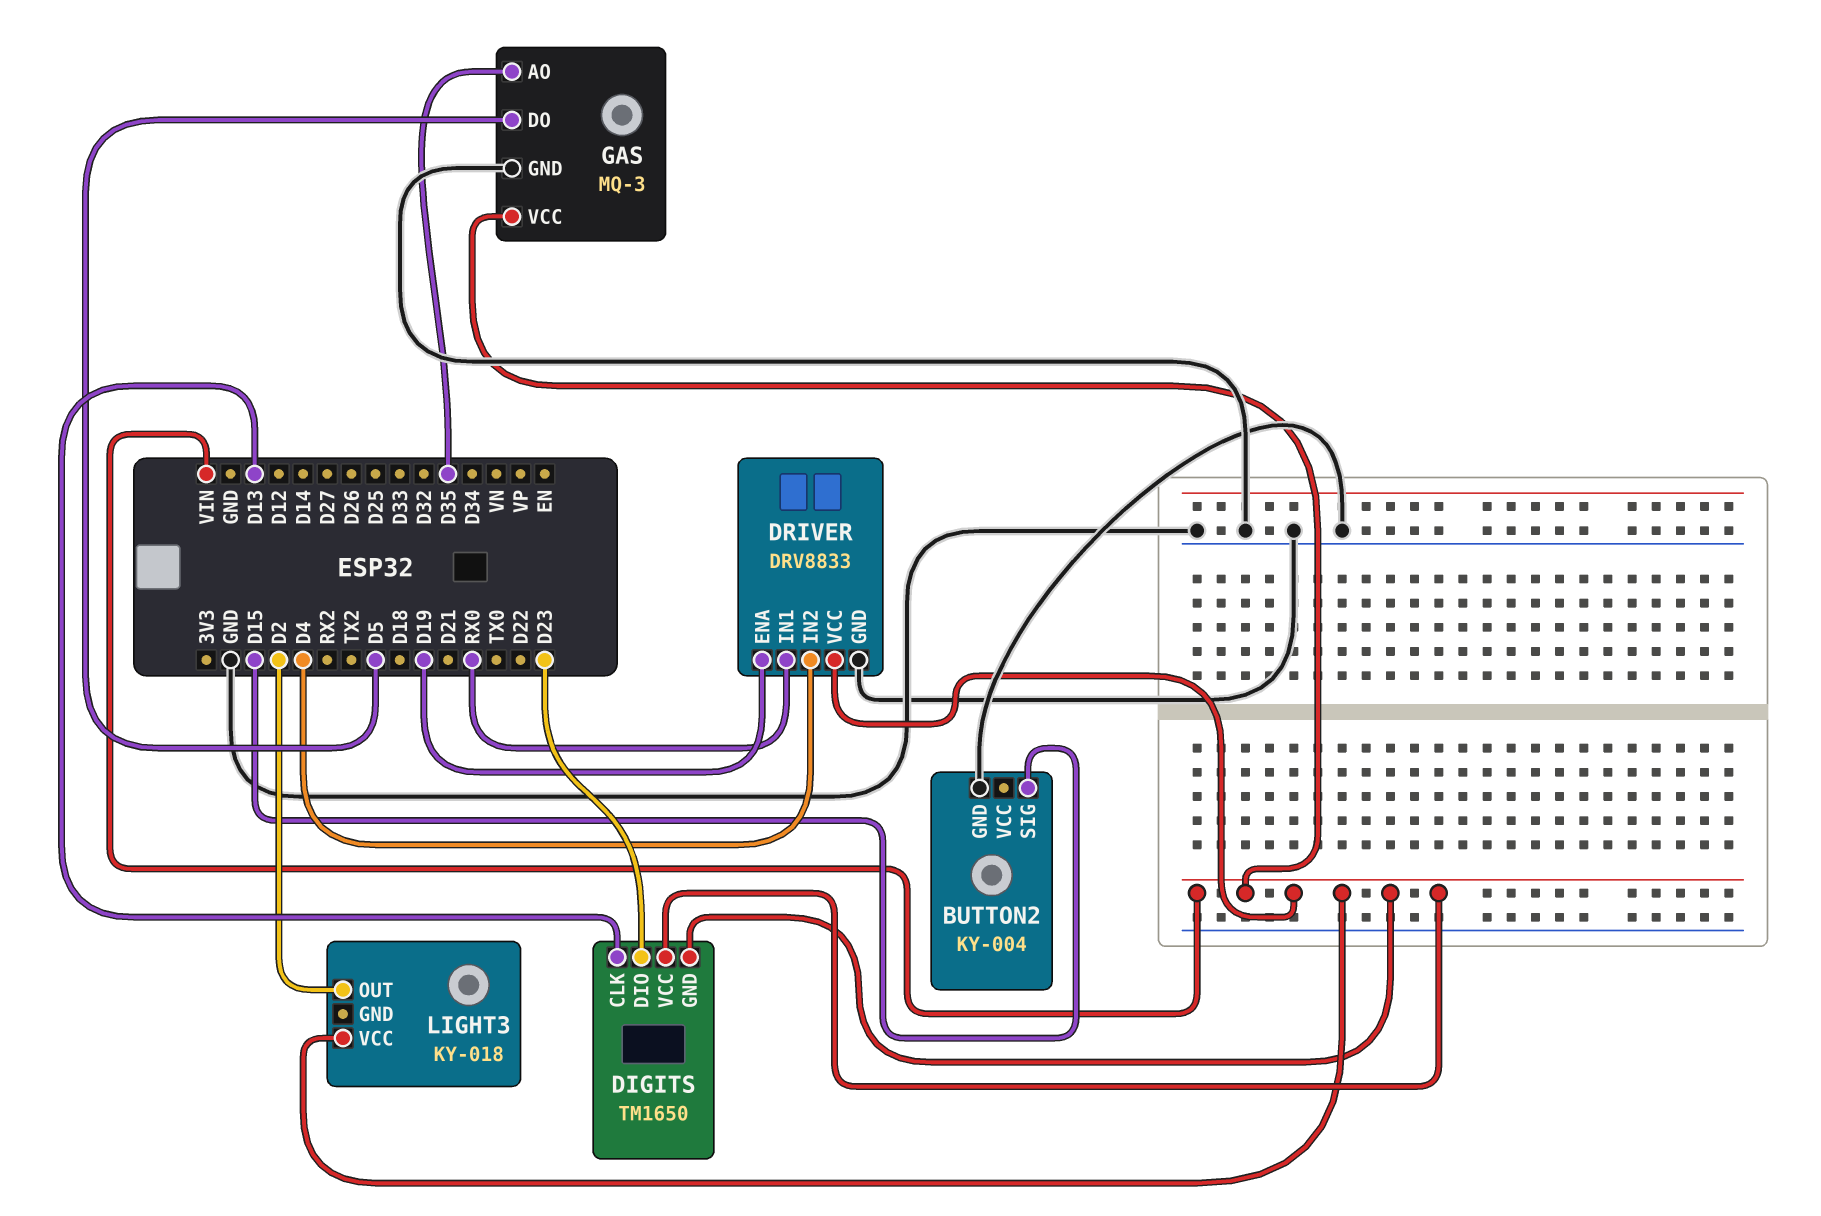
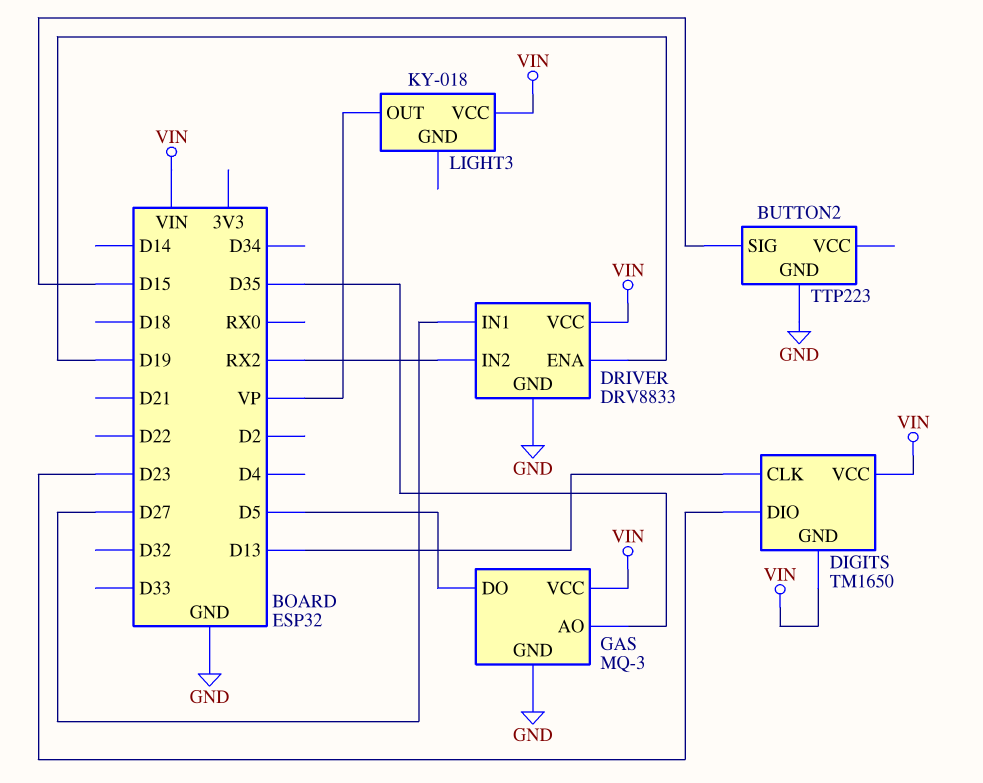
BUTTON2: KY-004 -> TTP223
DRIVER pin IN1: RX0 -> D27
DRIVER pin IN2: D4 -> RX2
LIGHT3 pin OUT: D2 -> VP

